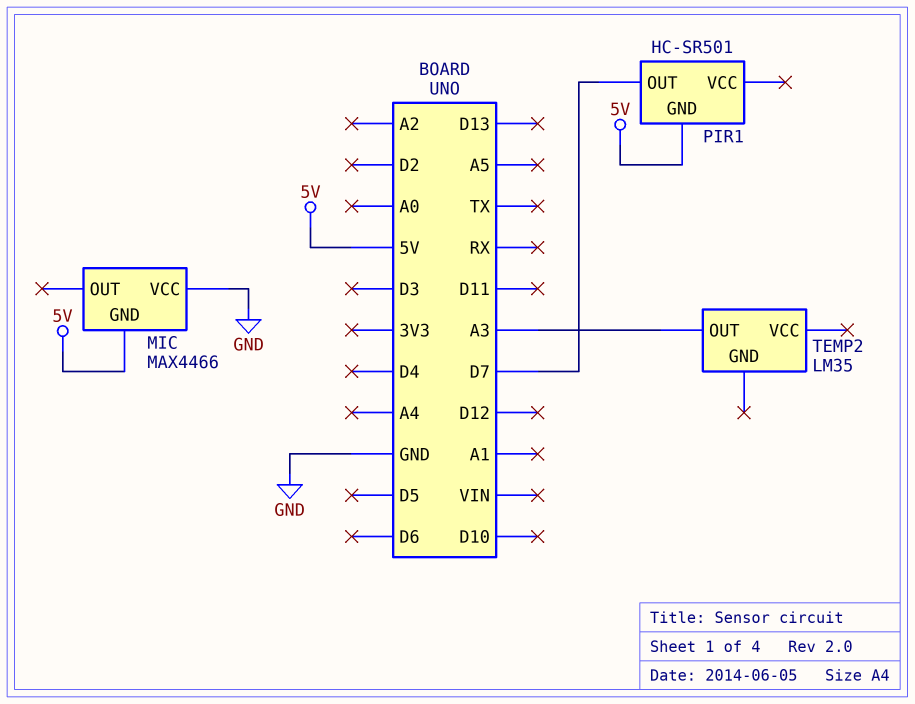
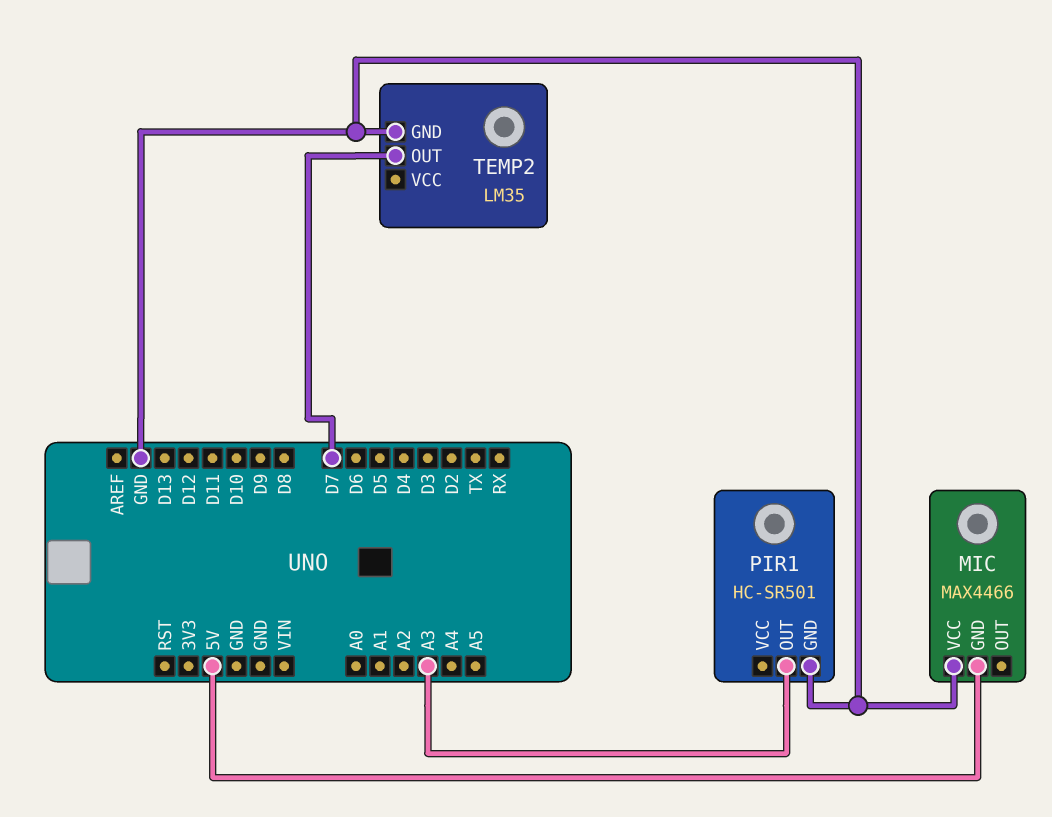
PIR1 pin GND: 5V -> GND
PIR1 pin OUT: D7 -> A3
TEMP2 pin GND: none -> GND
TEMP2 pin OUT: A3 -> D7

